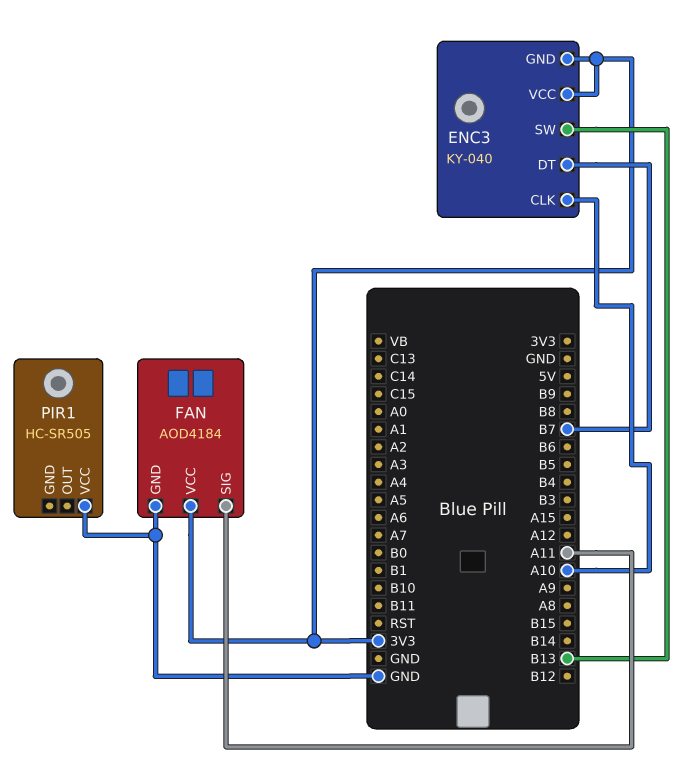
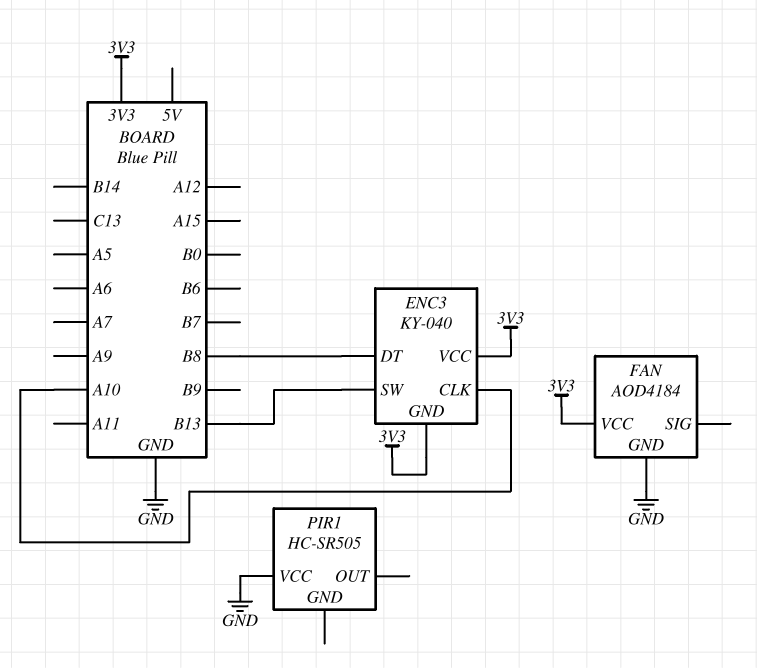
ENC3 pin DT: B7 -> B8
FAN pin SIG: A11 -> none

